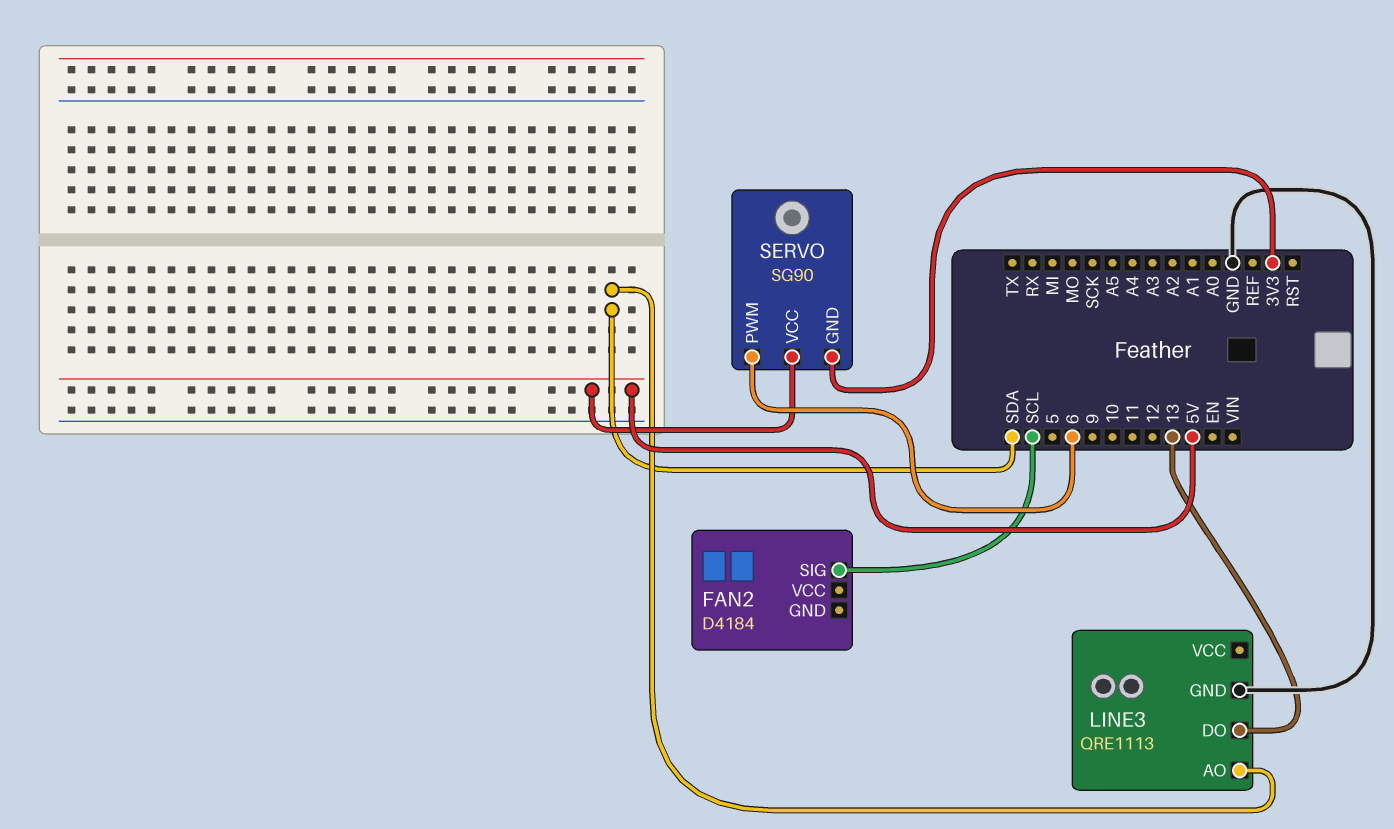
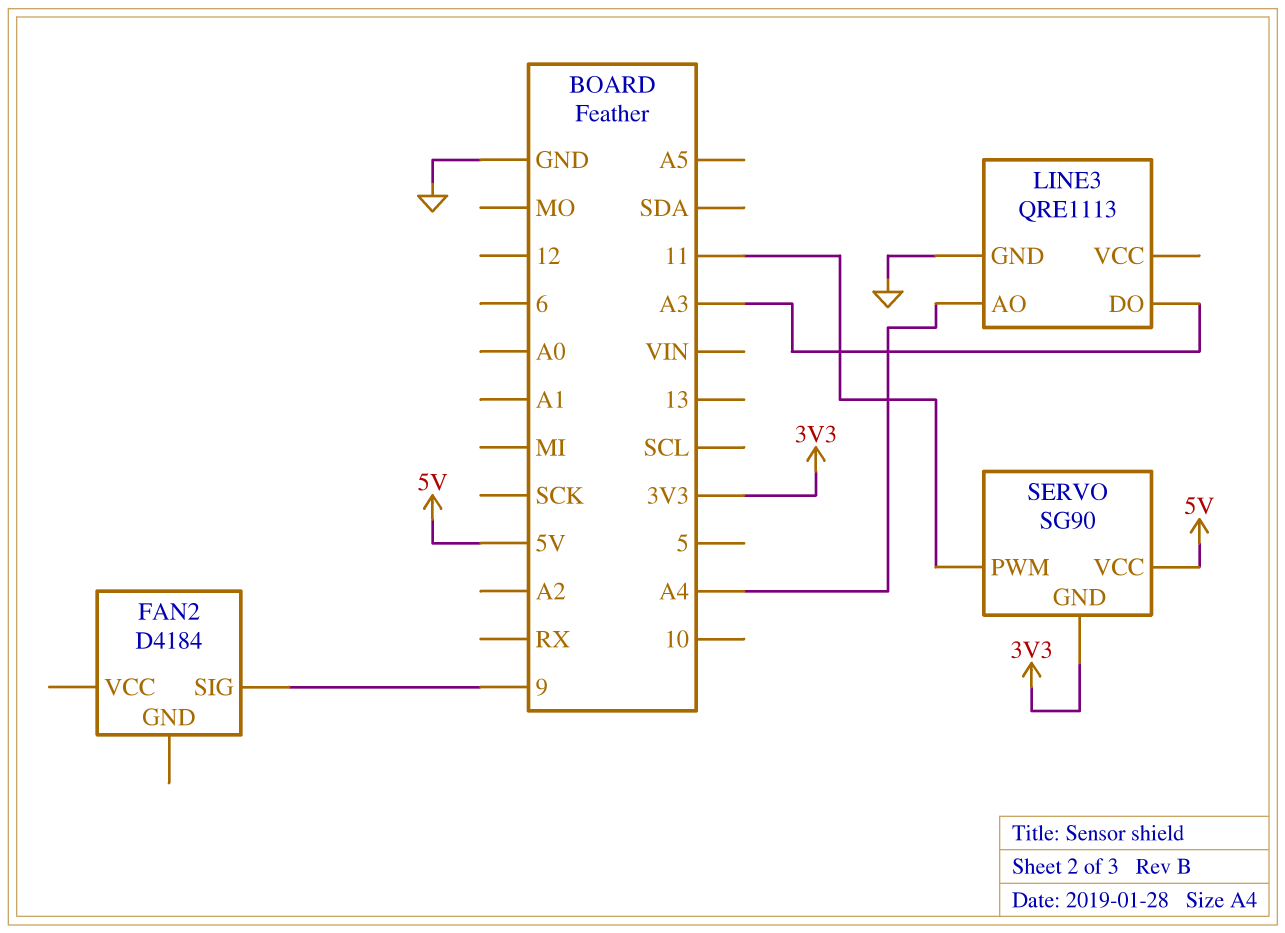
FAN2 pin SIG: SCL -> 9
LINE3 pin AO: SDA -> A4
LINE3 pin DO: 13 -> A3
SERVO pin PWM: 6 -> 11

